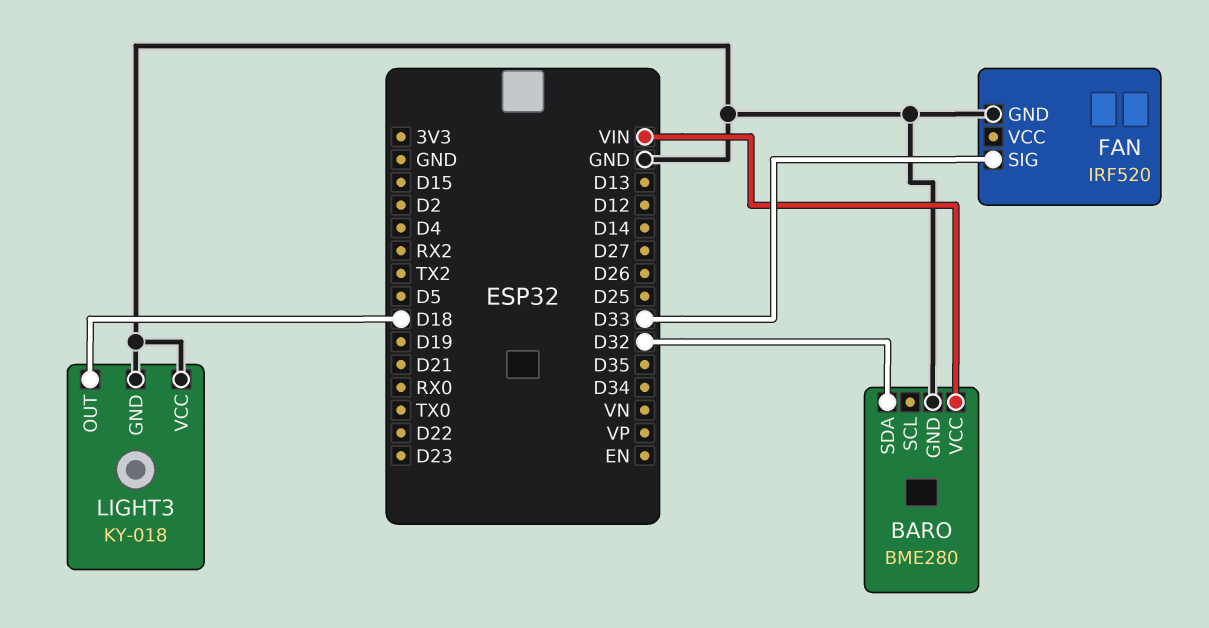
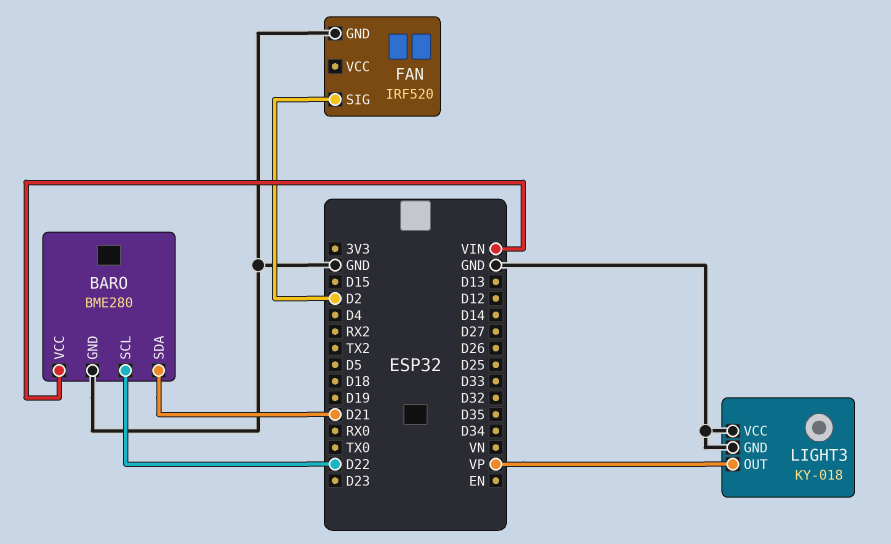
BARO pin SCL: none -> D22
BARO pin SDA: D32 -> D21
FAN pin SIG: D33 -> D2
LIGHT3 pin OUT: D18 -> VP

